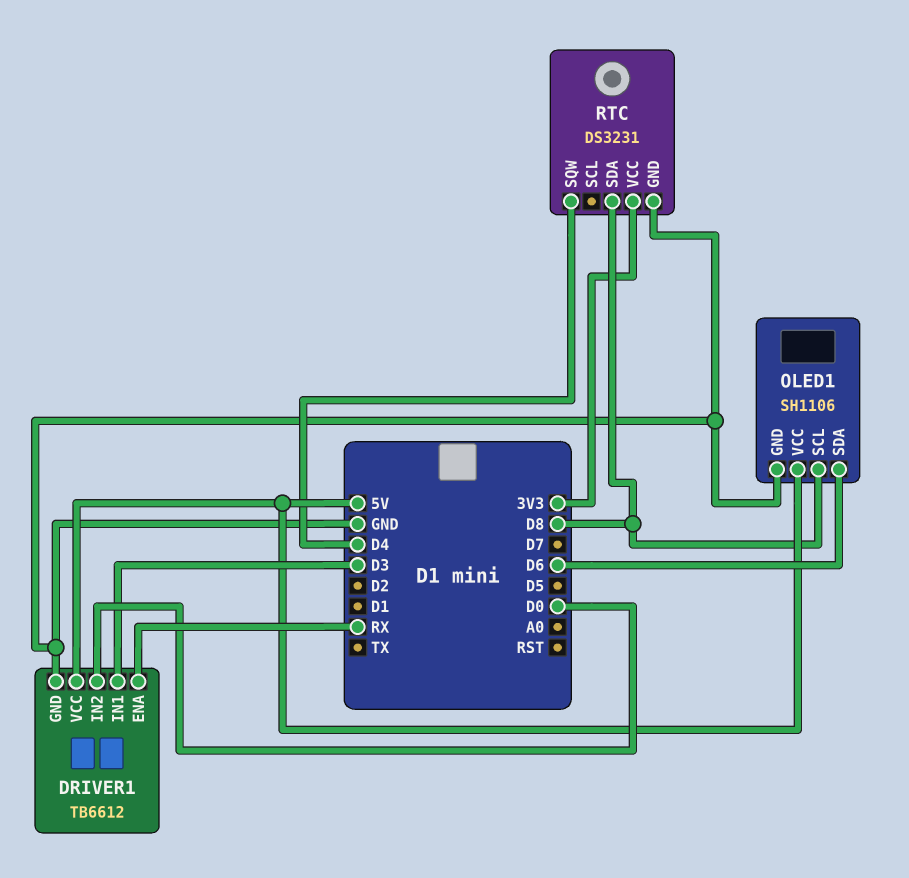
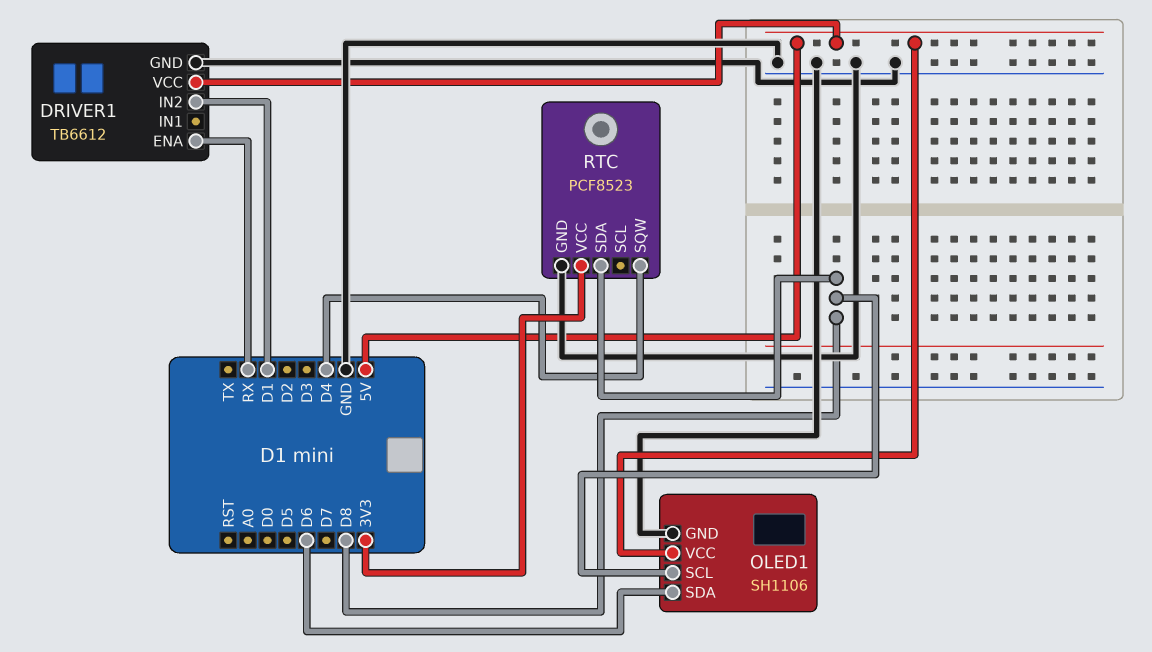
DRIVER1 pin IN1: D3 -> none
DRIVER1 pin IN2: D0 -> D1
RTC: DS3231 -> PCF8523

